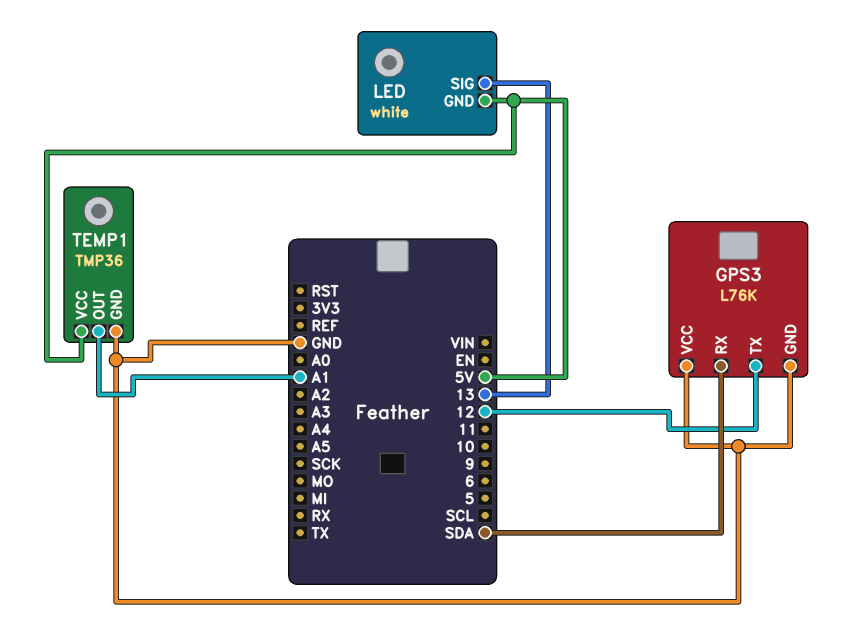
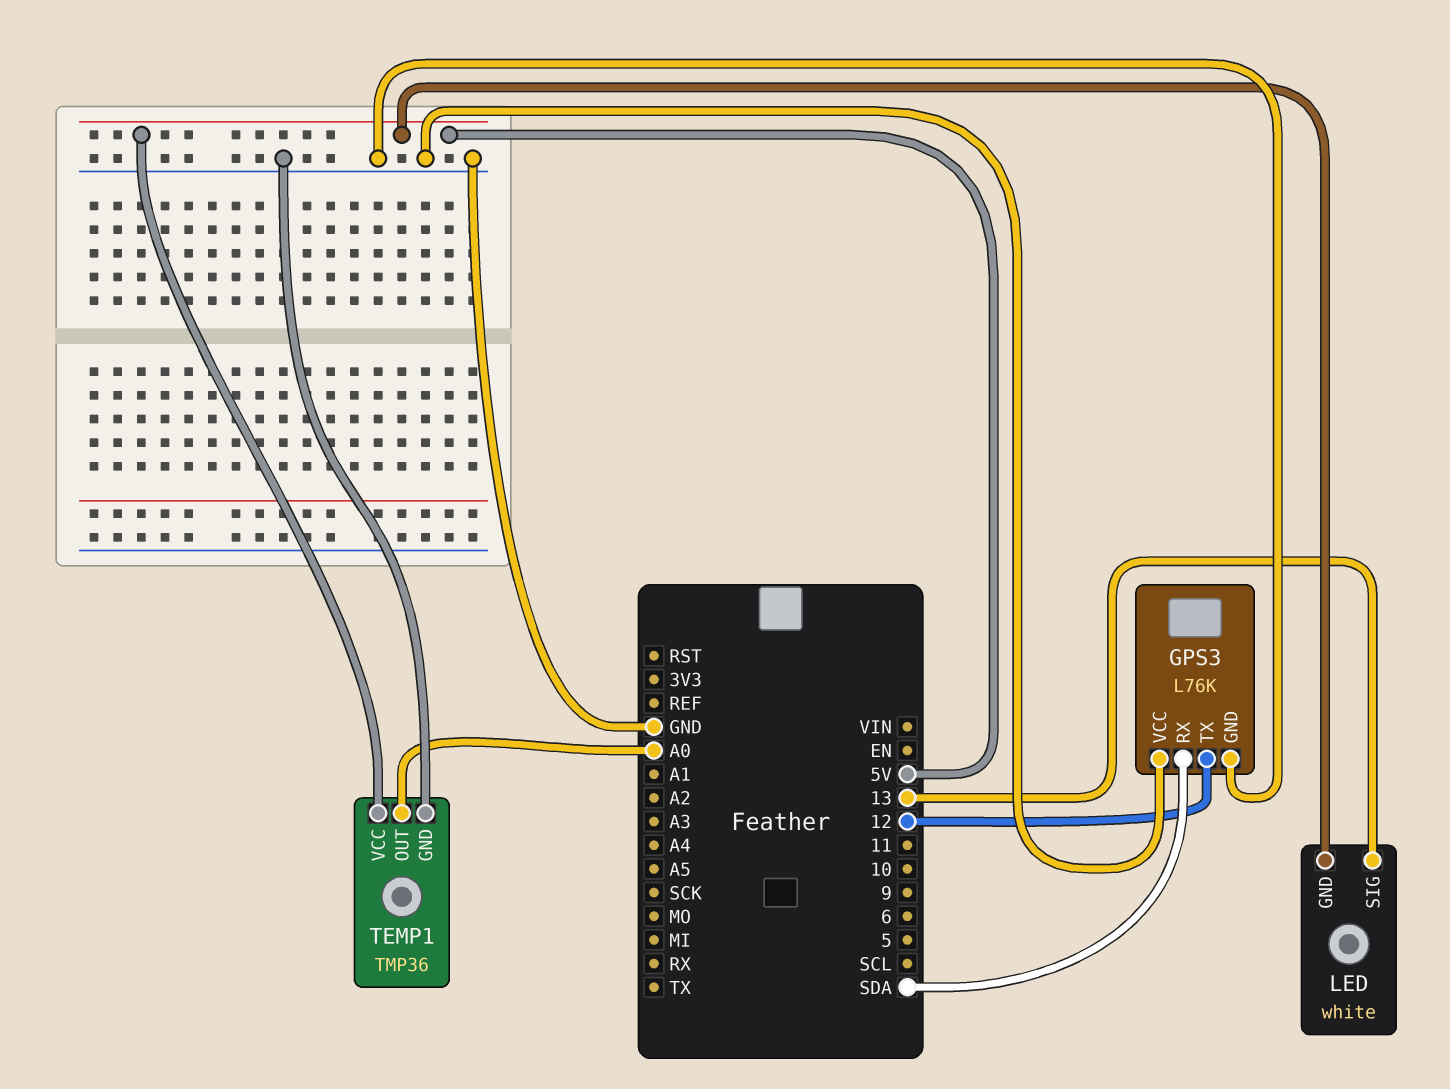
TEMP1 pin OUT: A1 -> A0

